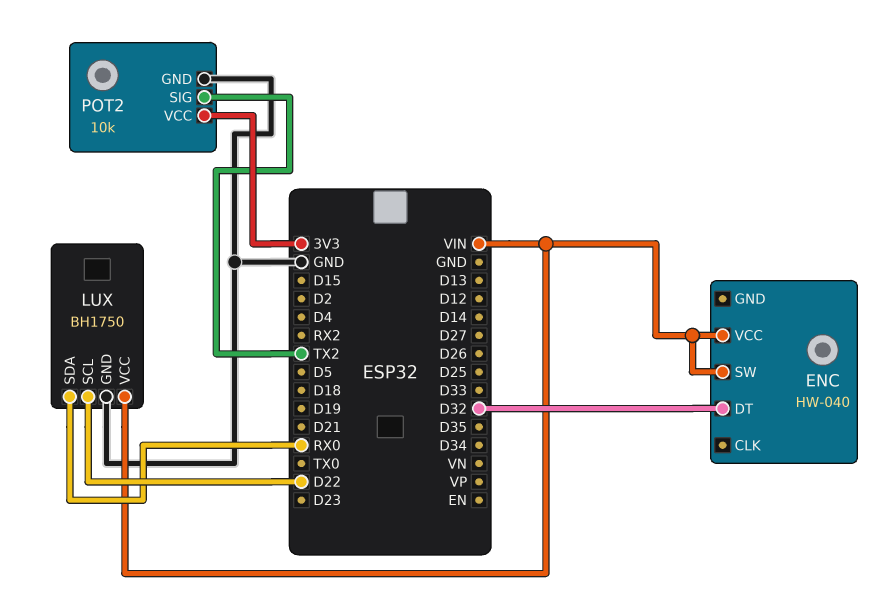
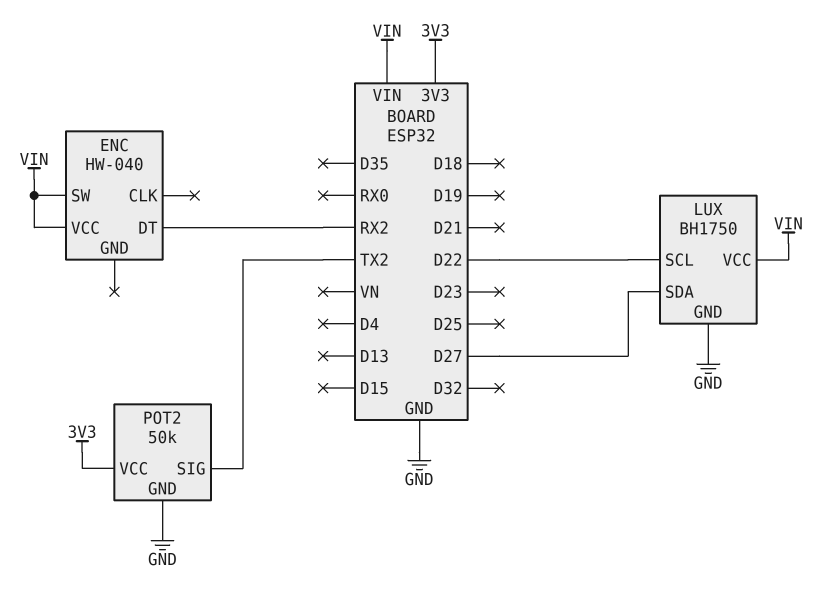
ENC pin DT: D32 -> RX2
LUX pin SDA: RX0 -> D27
POT2: 10k -> 50k

